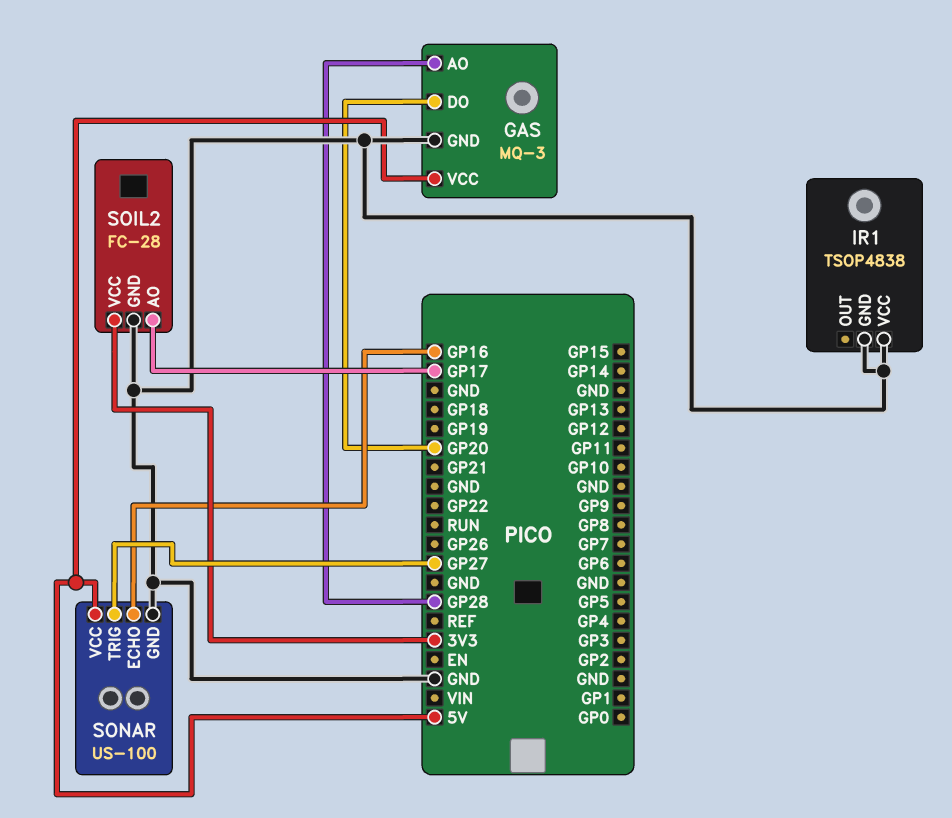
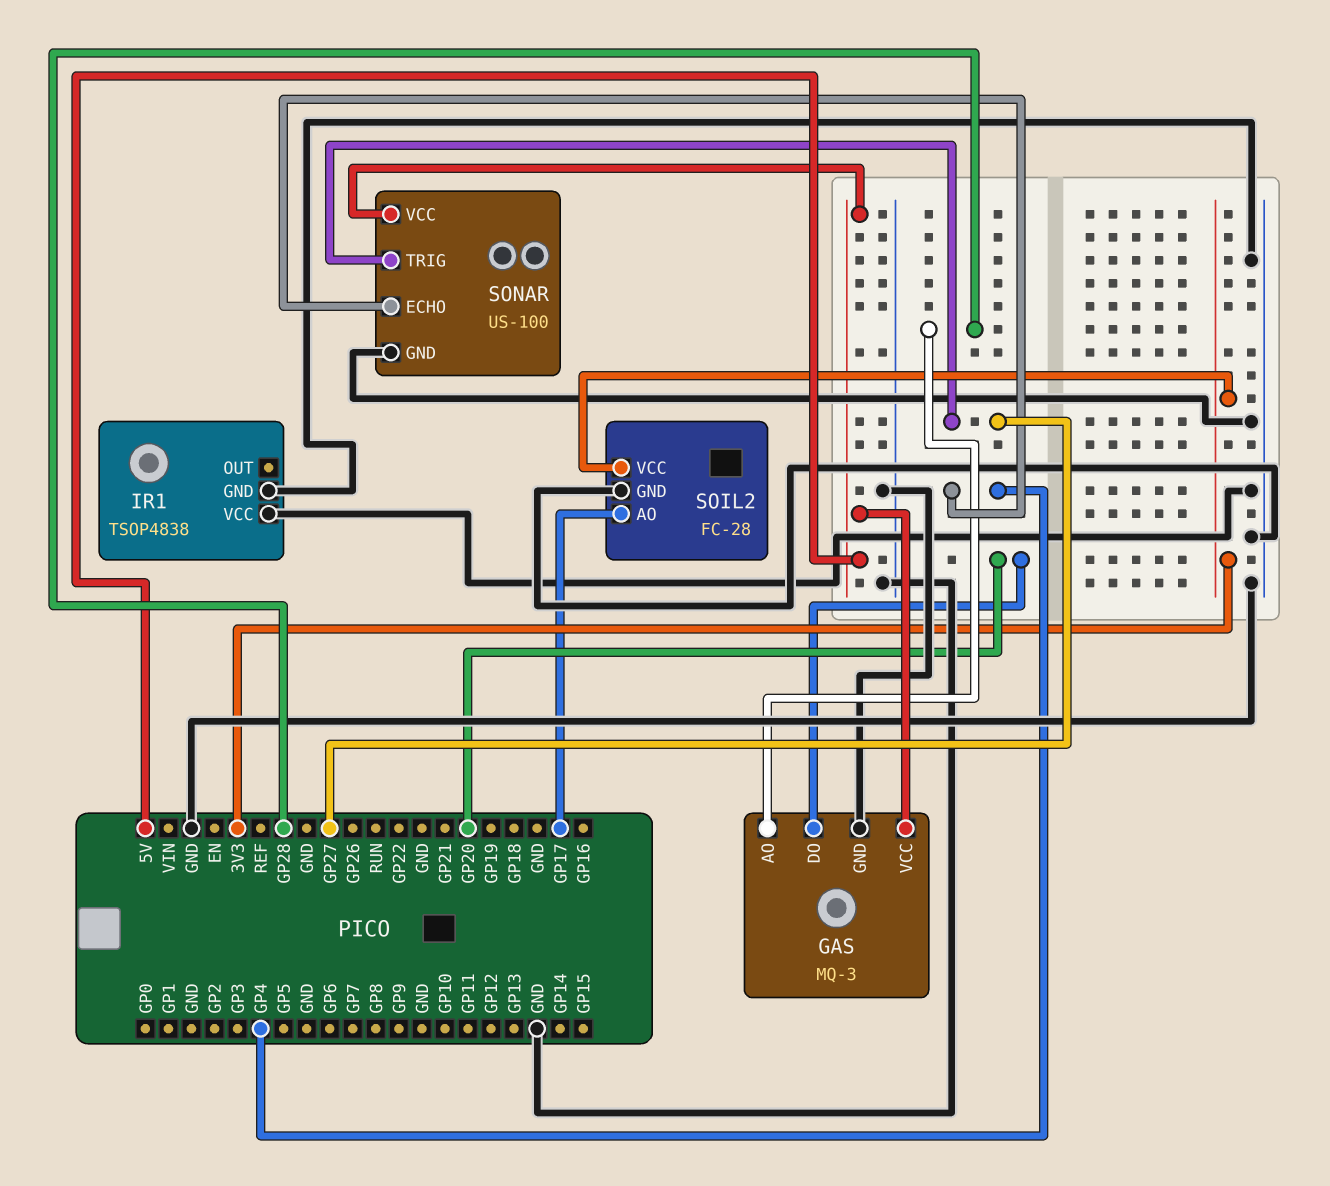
SONAR pin ECHO: GP16 -> GP4

